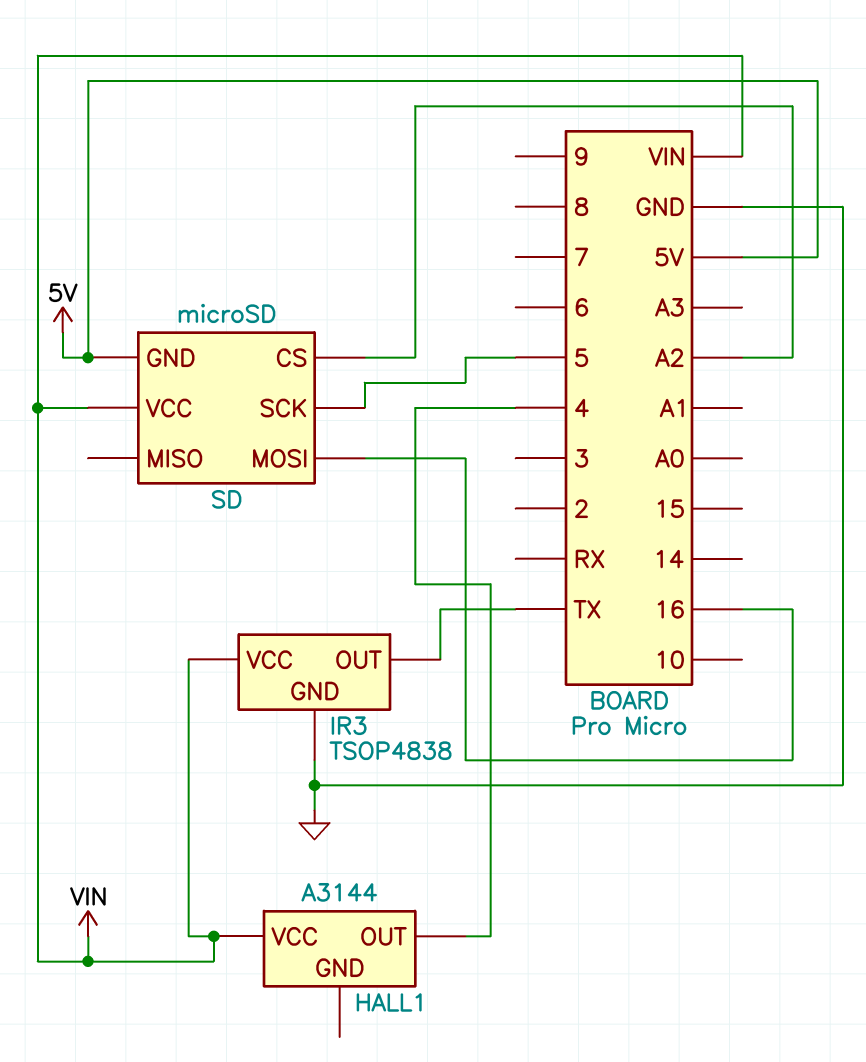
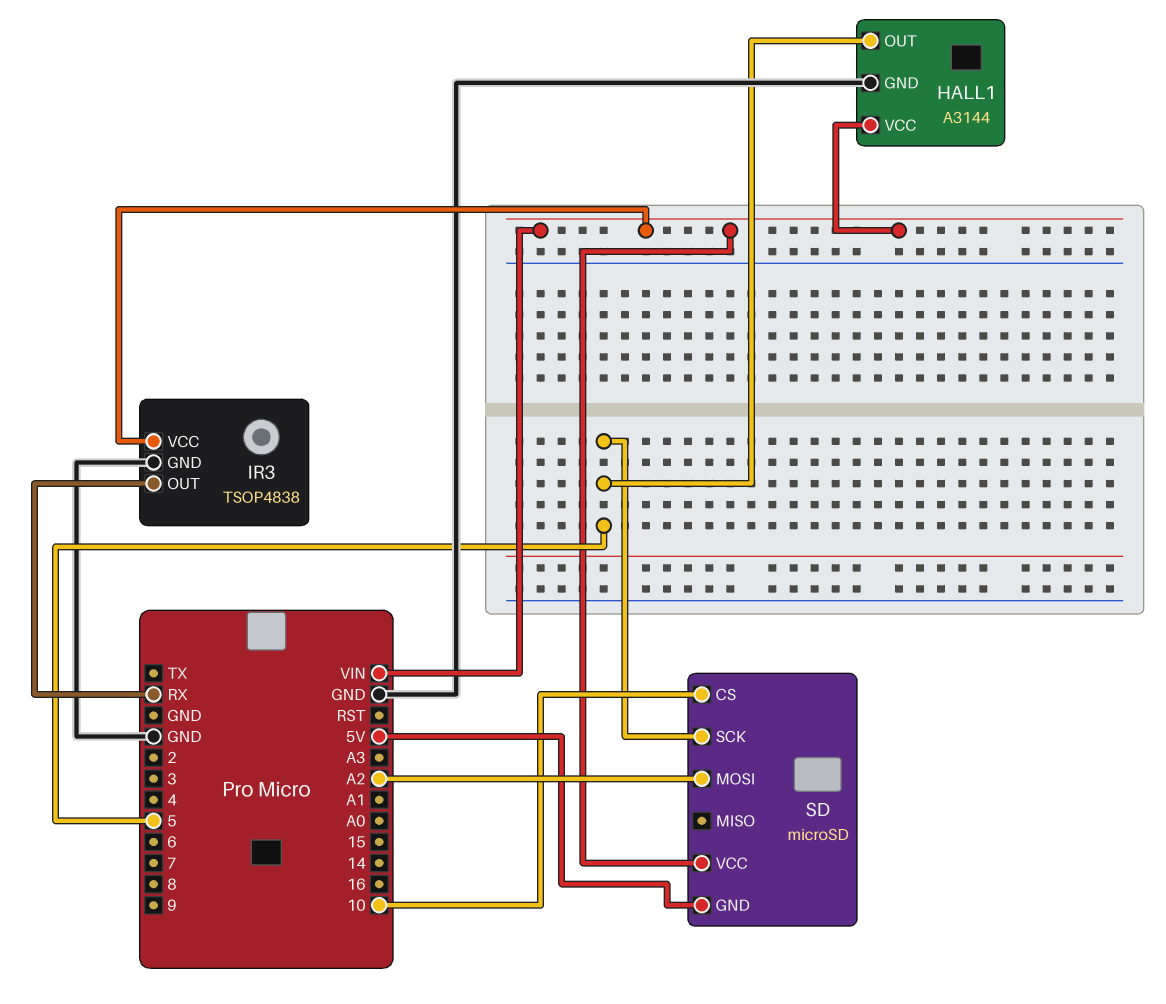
HALL1 pin GND: none -> GND
HALL1 pin OUT: 4 -> 5
IR3 pin OUT: TX -> RX
SD pin CS: A2 -> 10
SD pin MOSI: 16 -> A2

